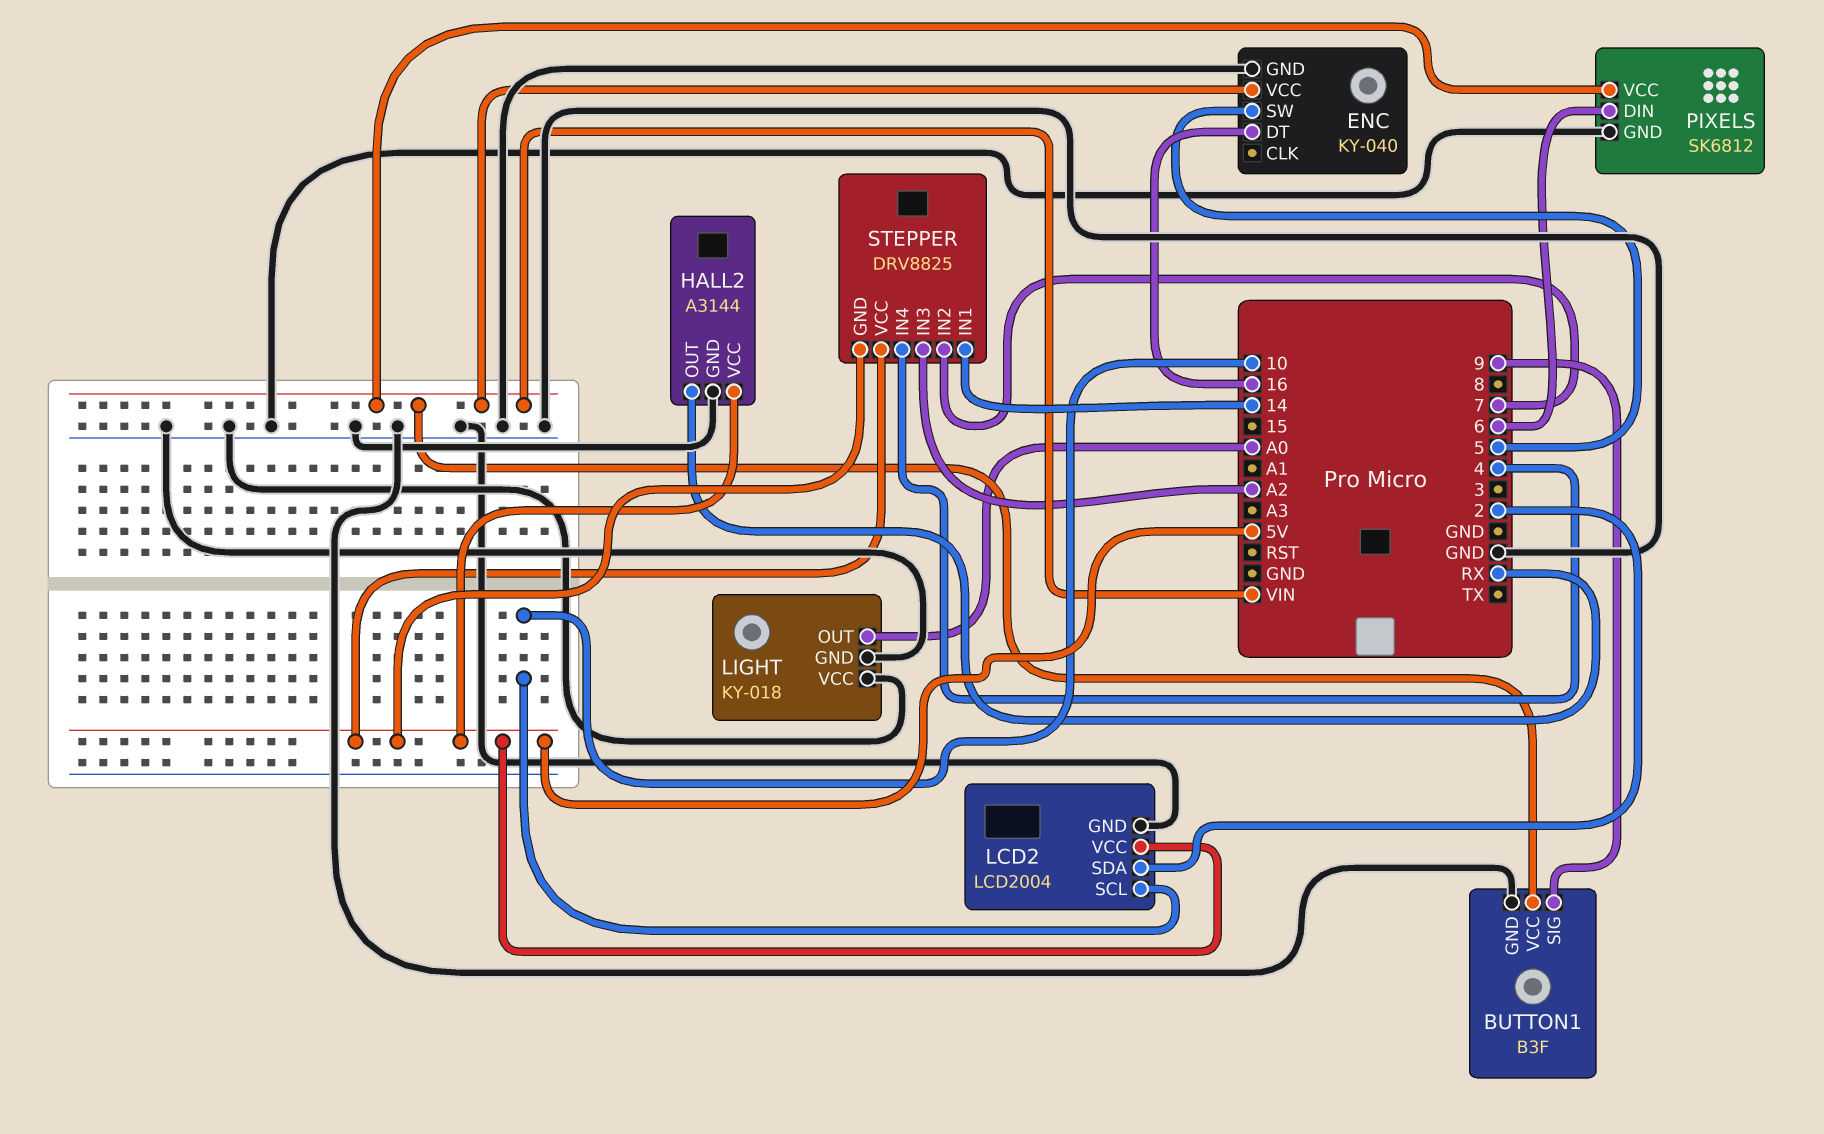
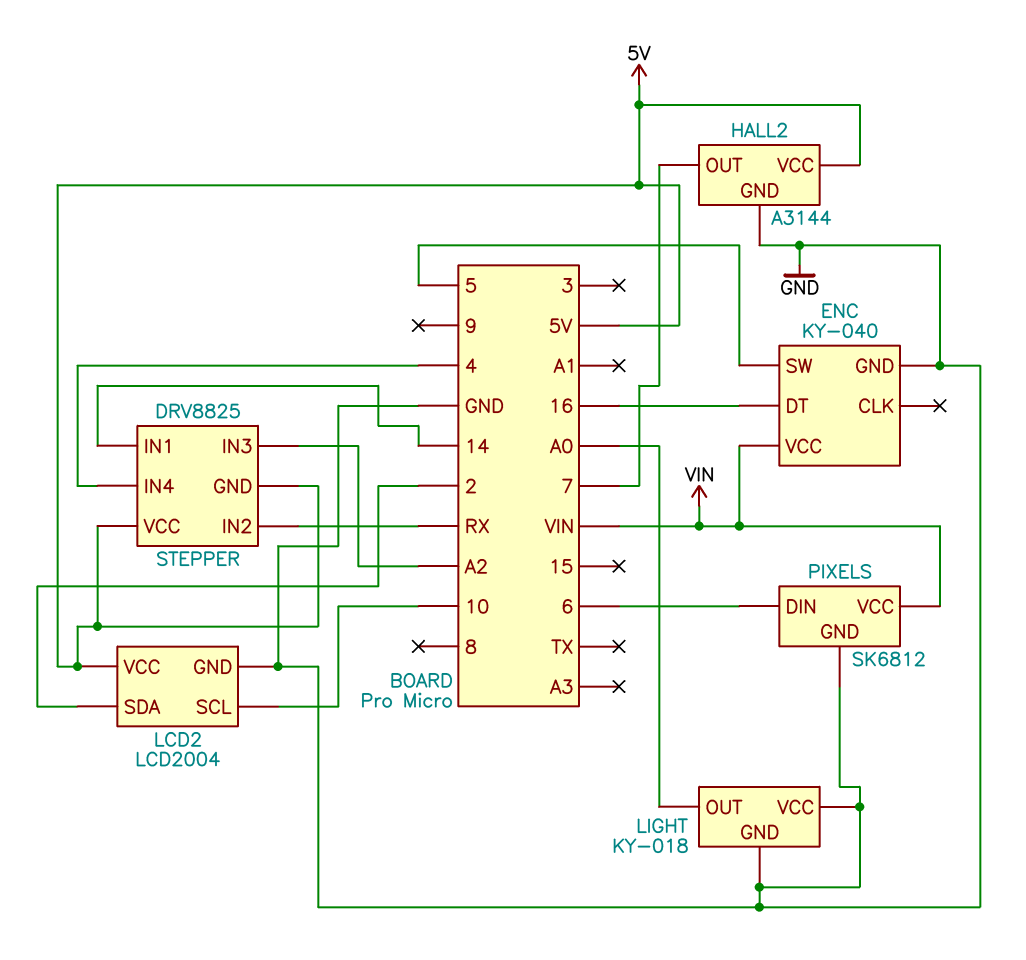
BUTTON1: B3F -> none
BUTTON1 pin GND: GND -> none
BUTTON1 pin SIG: 9 -> none
BUTTON1 pin VCC: VIN -> none
HALL2 pin OUT: RX -> 7
STEPPER pin IN2: 7 -> RX

